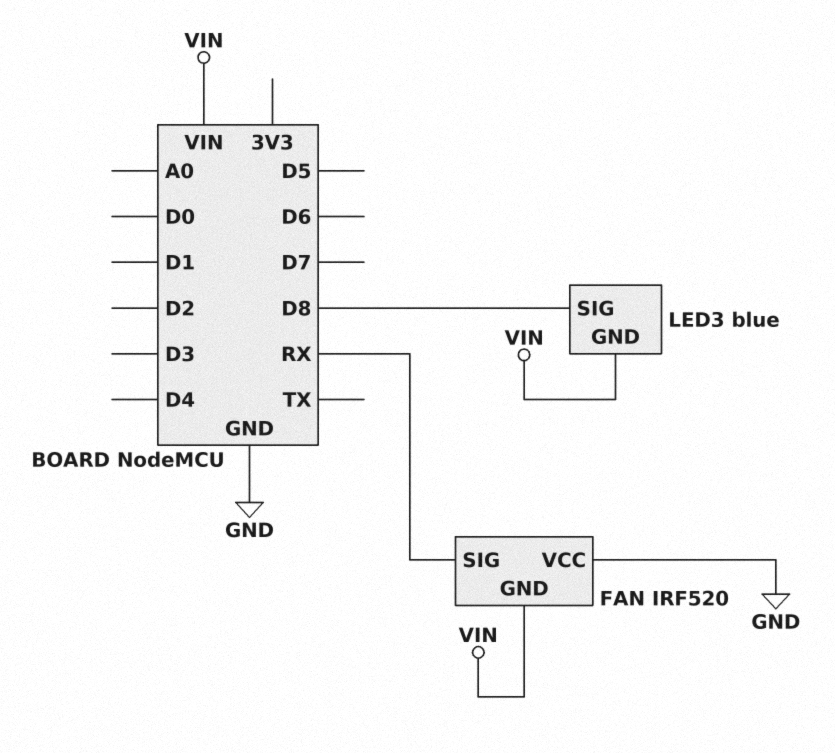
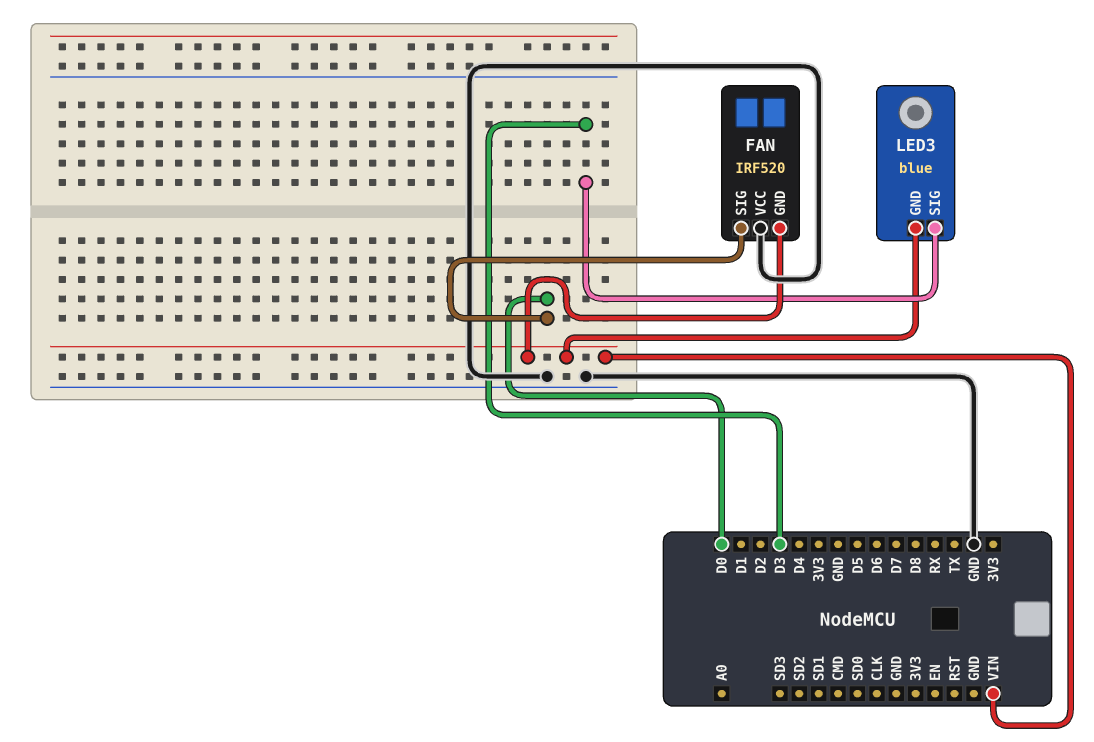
FAN pin SIG: RX -> D0
LED3 pin SIG: D8 -> D3

